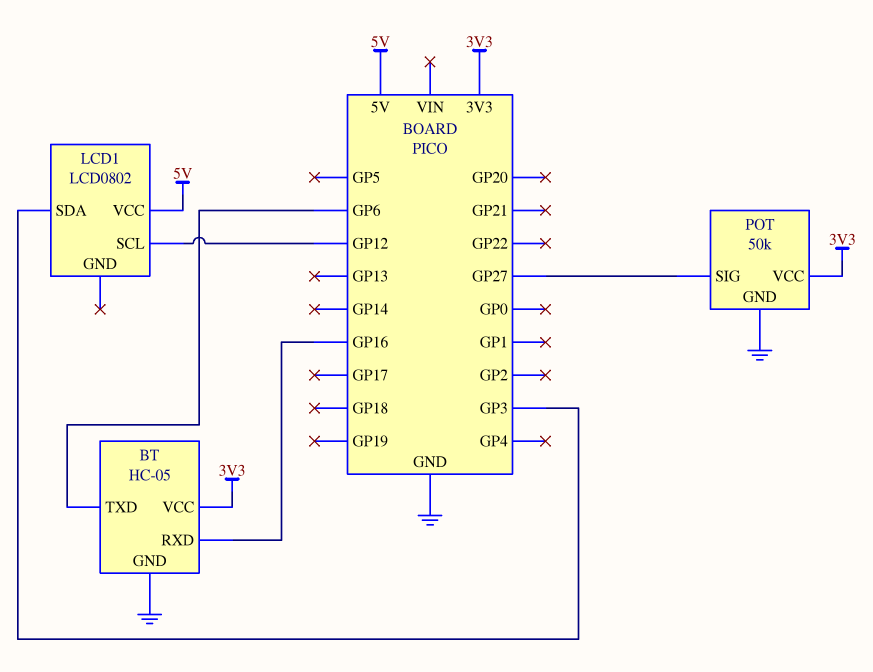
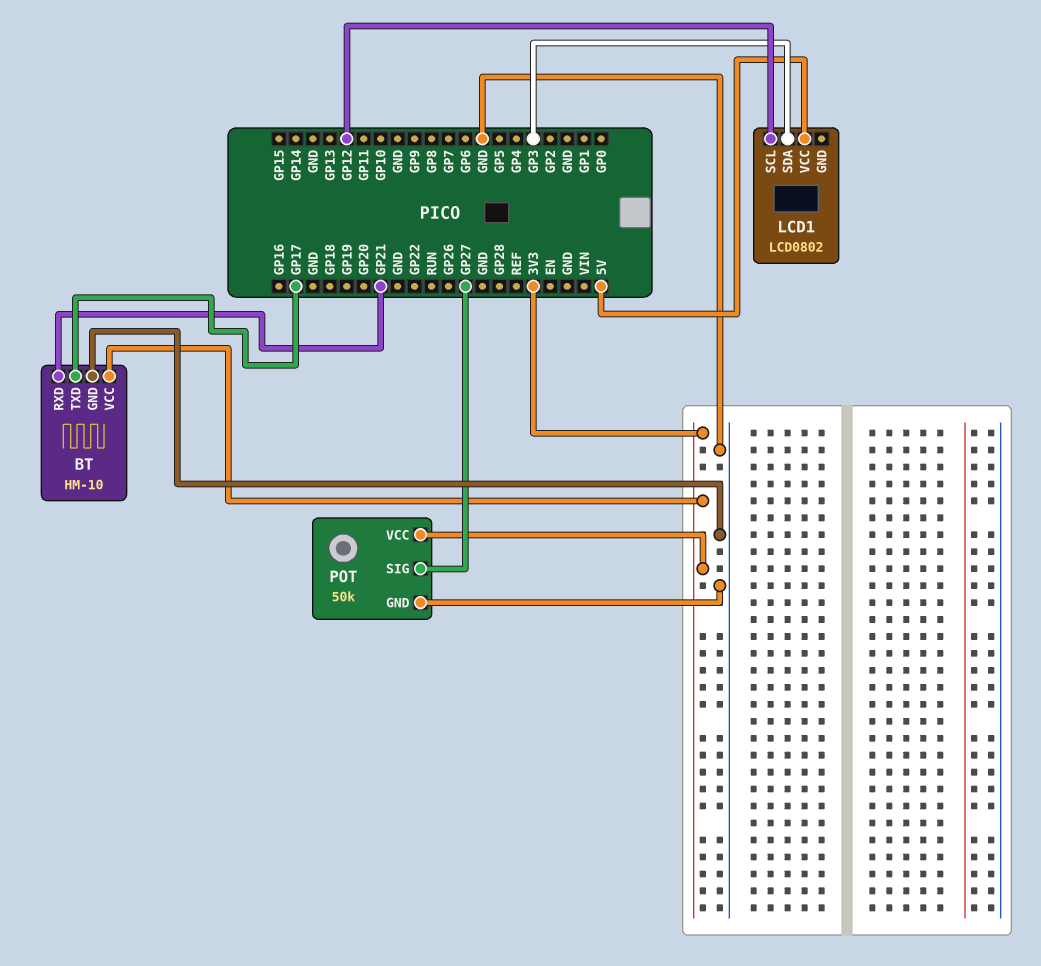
BT: HC-05 -> HM-10
BT pin RXD: GP16 -> GP21
BT pin TXD: GP6 -> GP17

